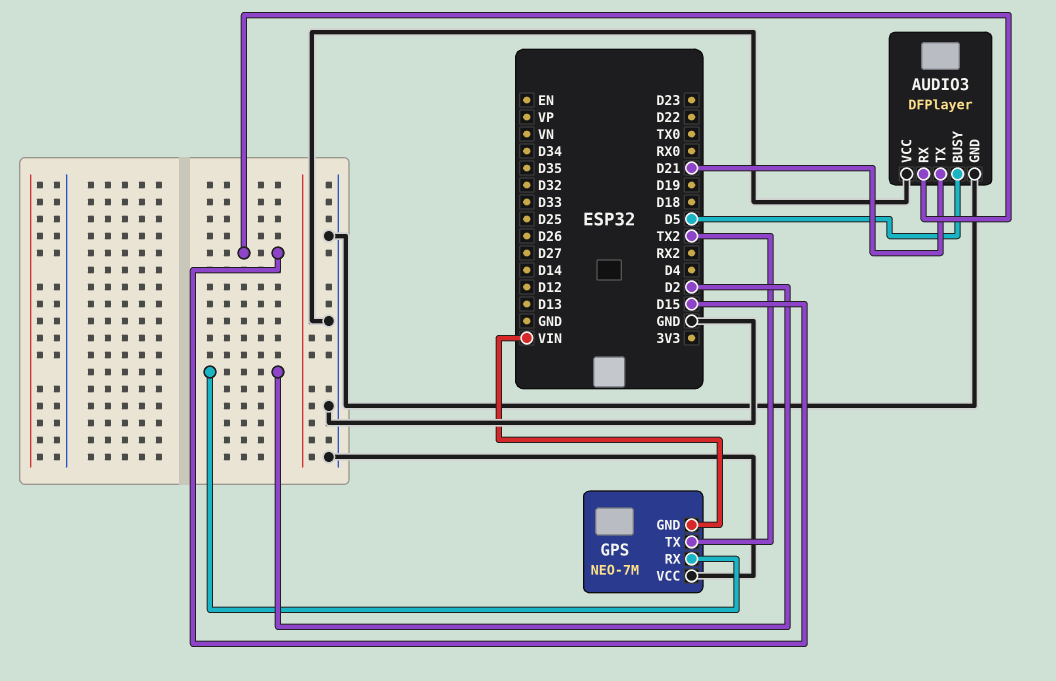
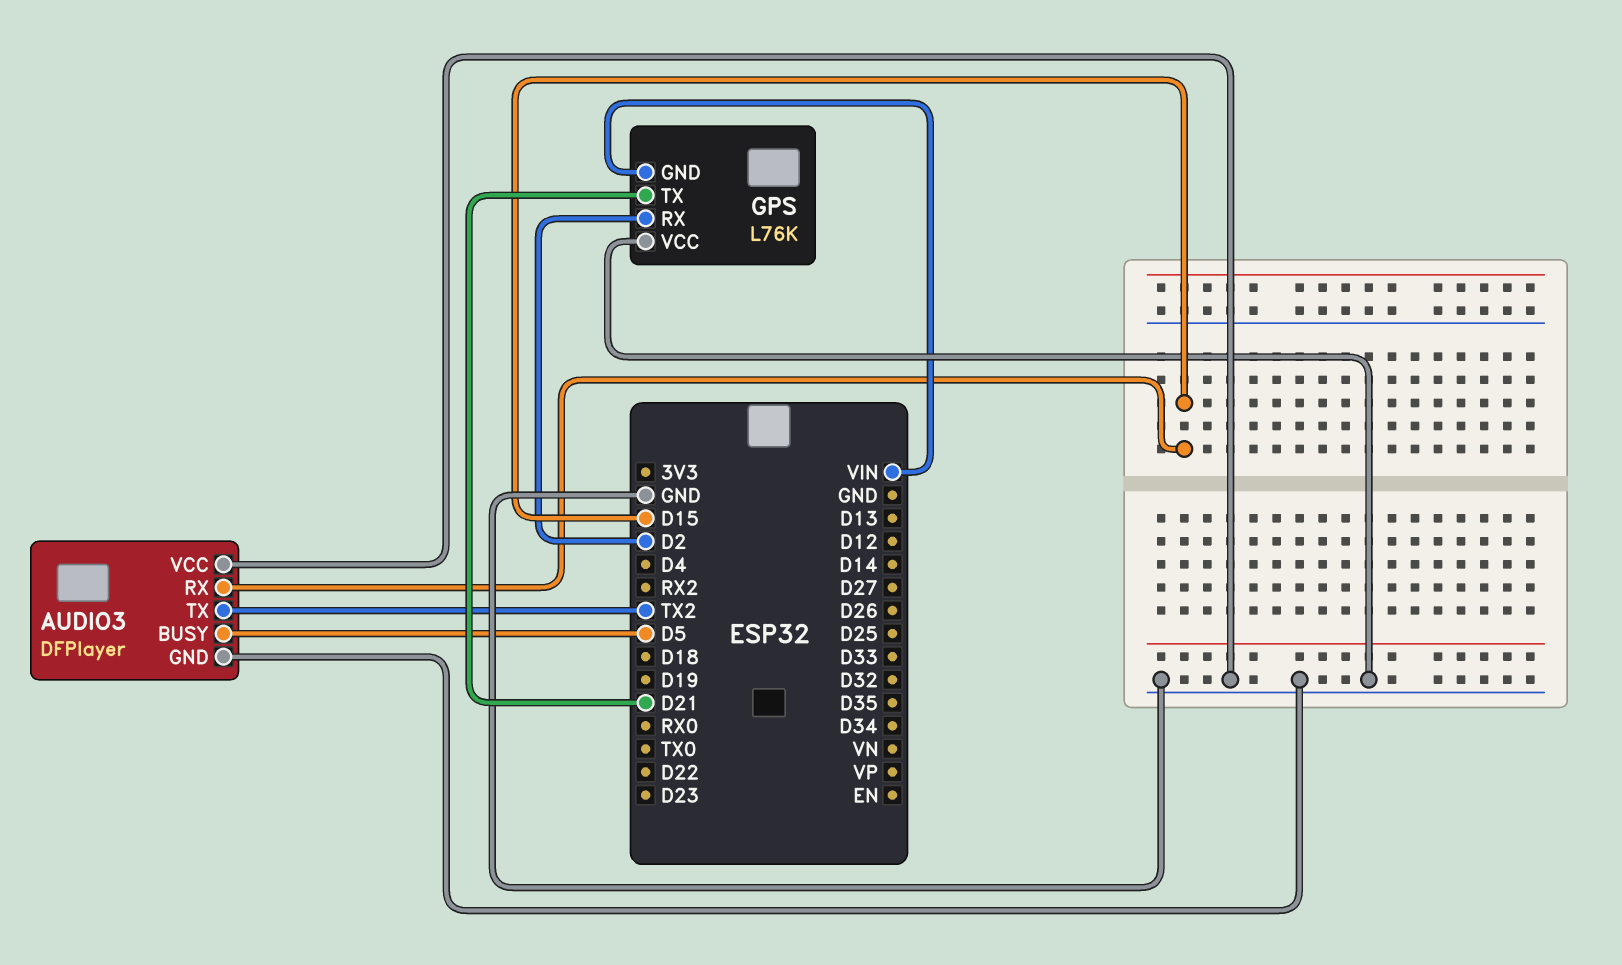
AUDIO3 pin TX: D21 -> TX2
GPS: NEO-7M -> L76K
GPS pin TX: TX2 -> D21

